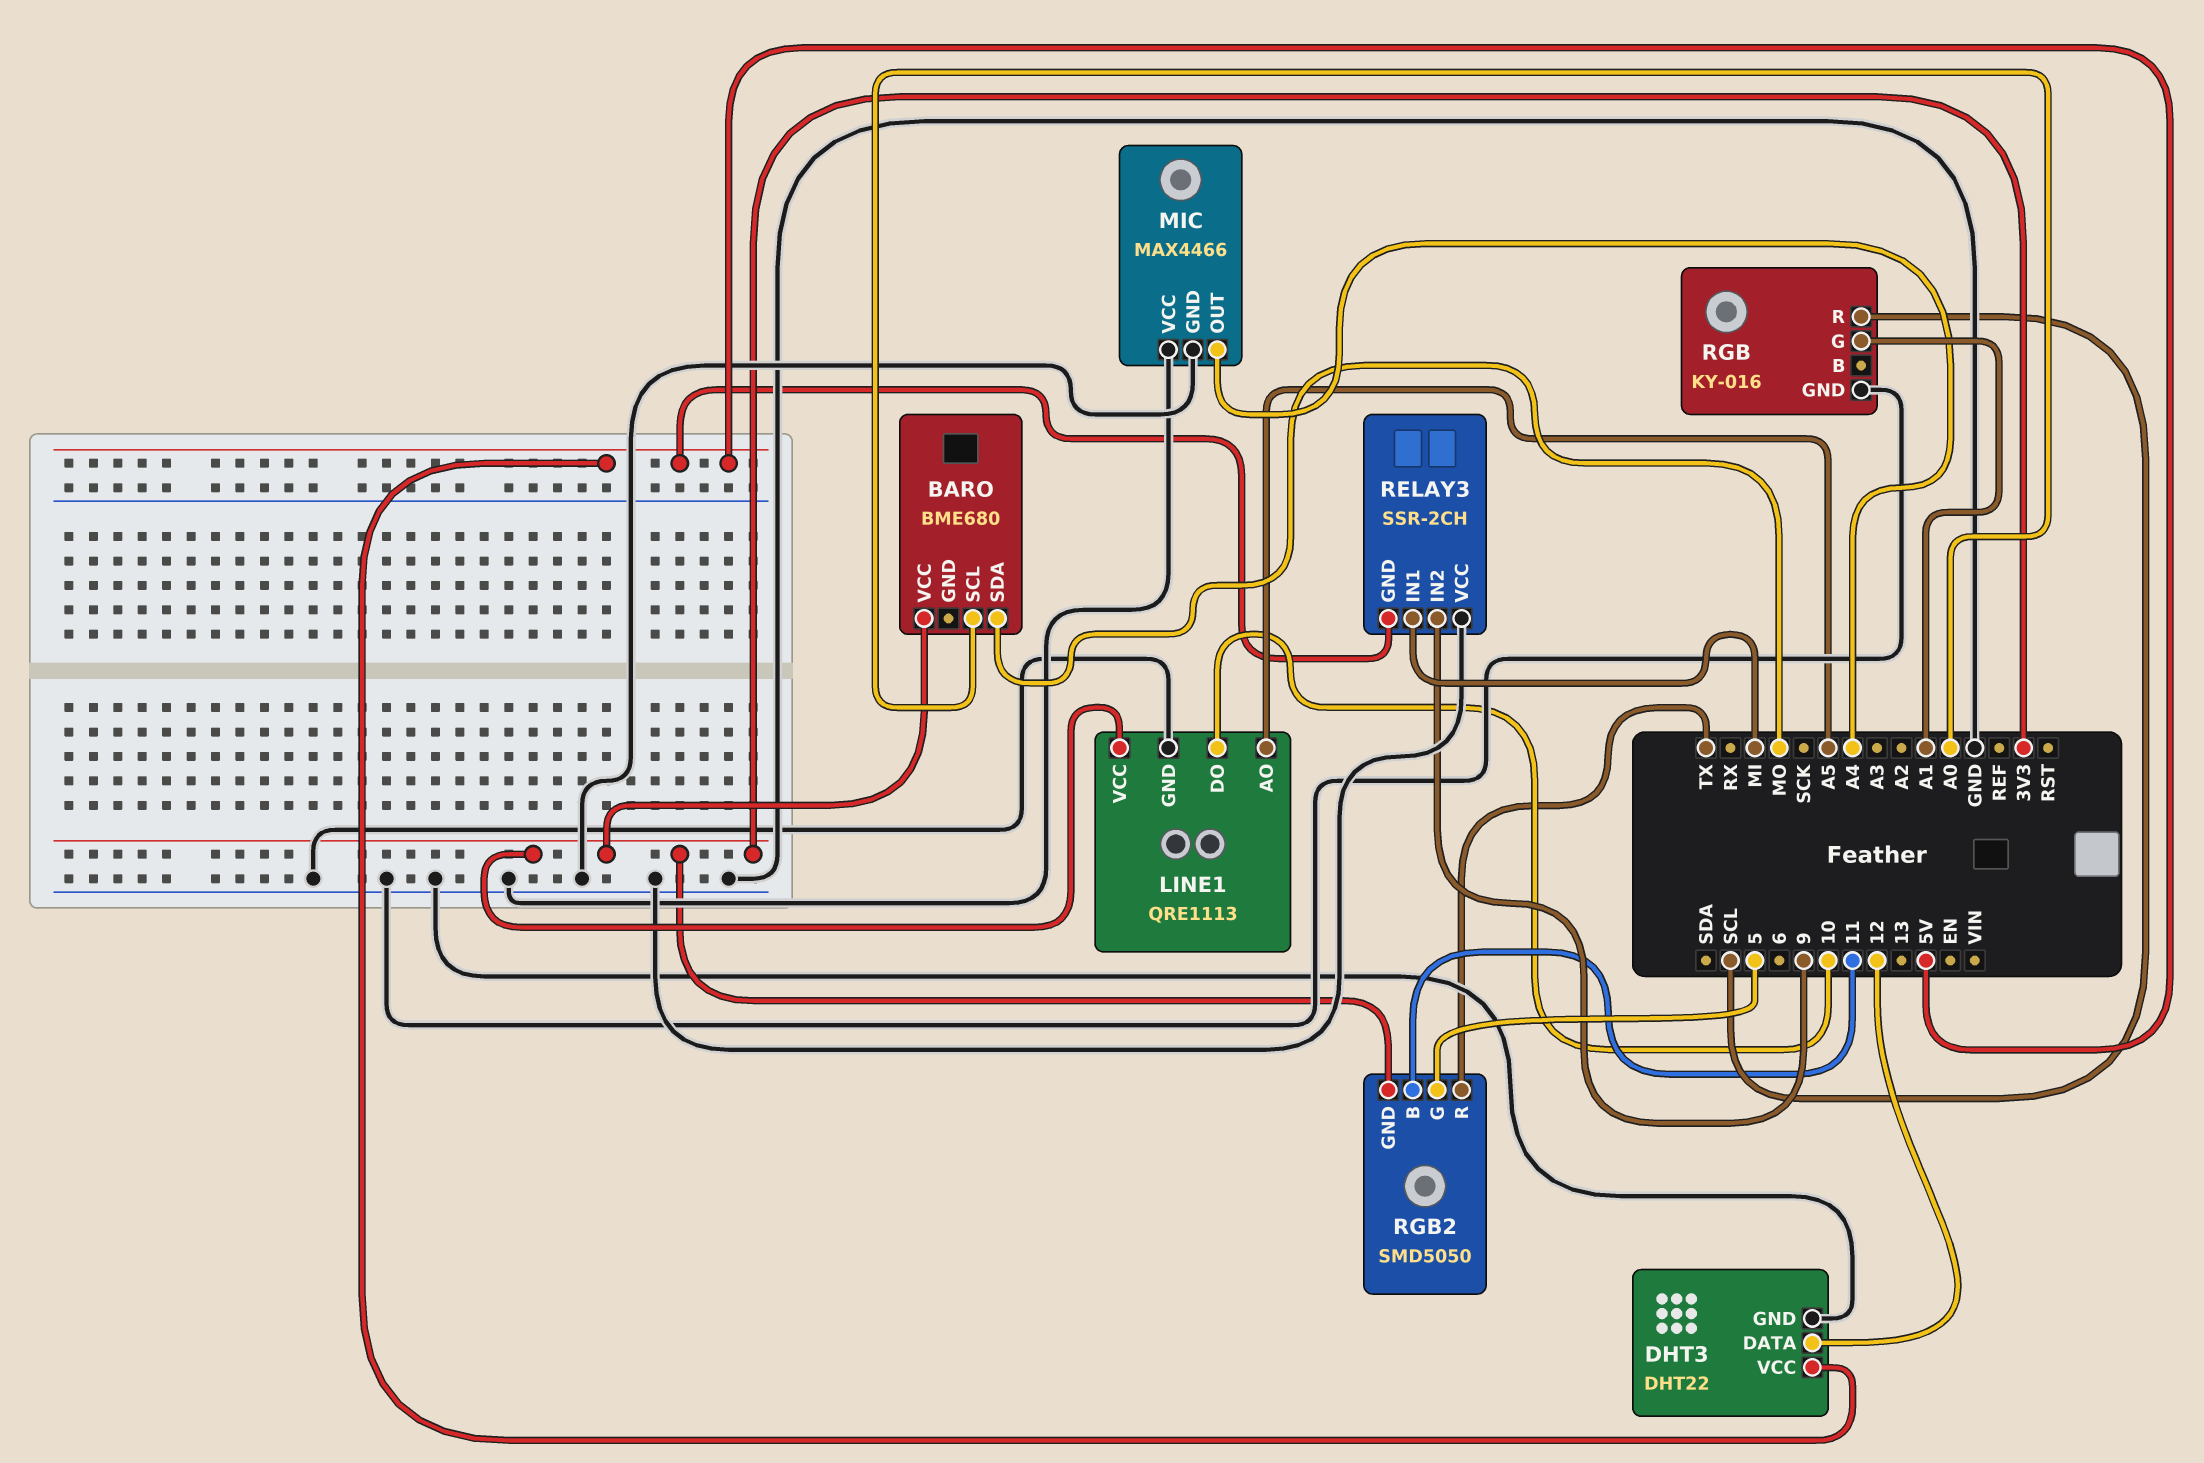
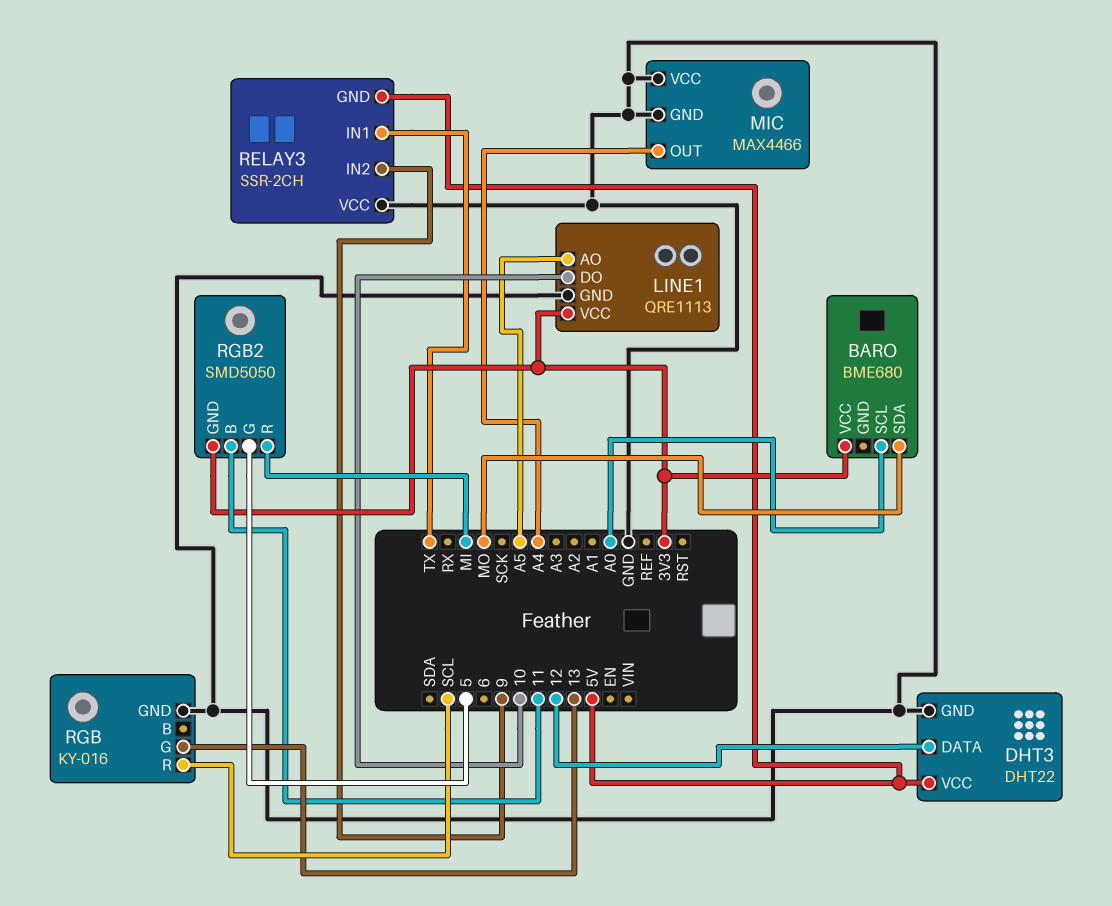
RELAY3 pin IN1: MI -> TX
RGB pin G: A1 -> 13
RGB2 pin R: TX -> MI

